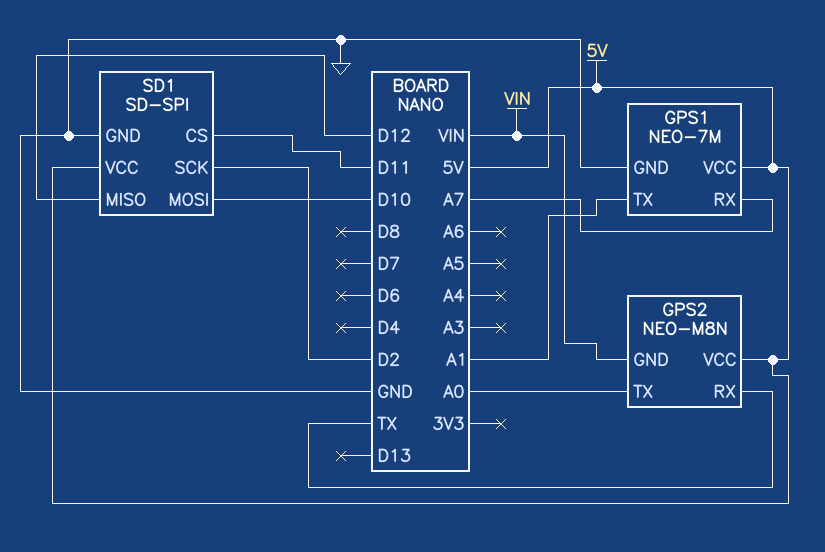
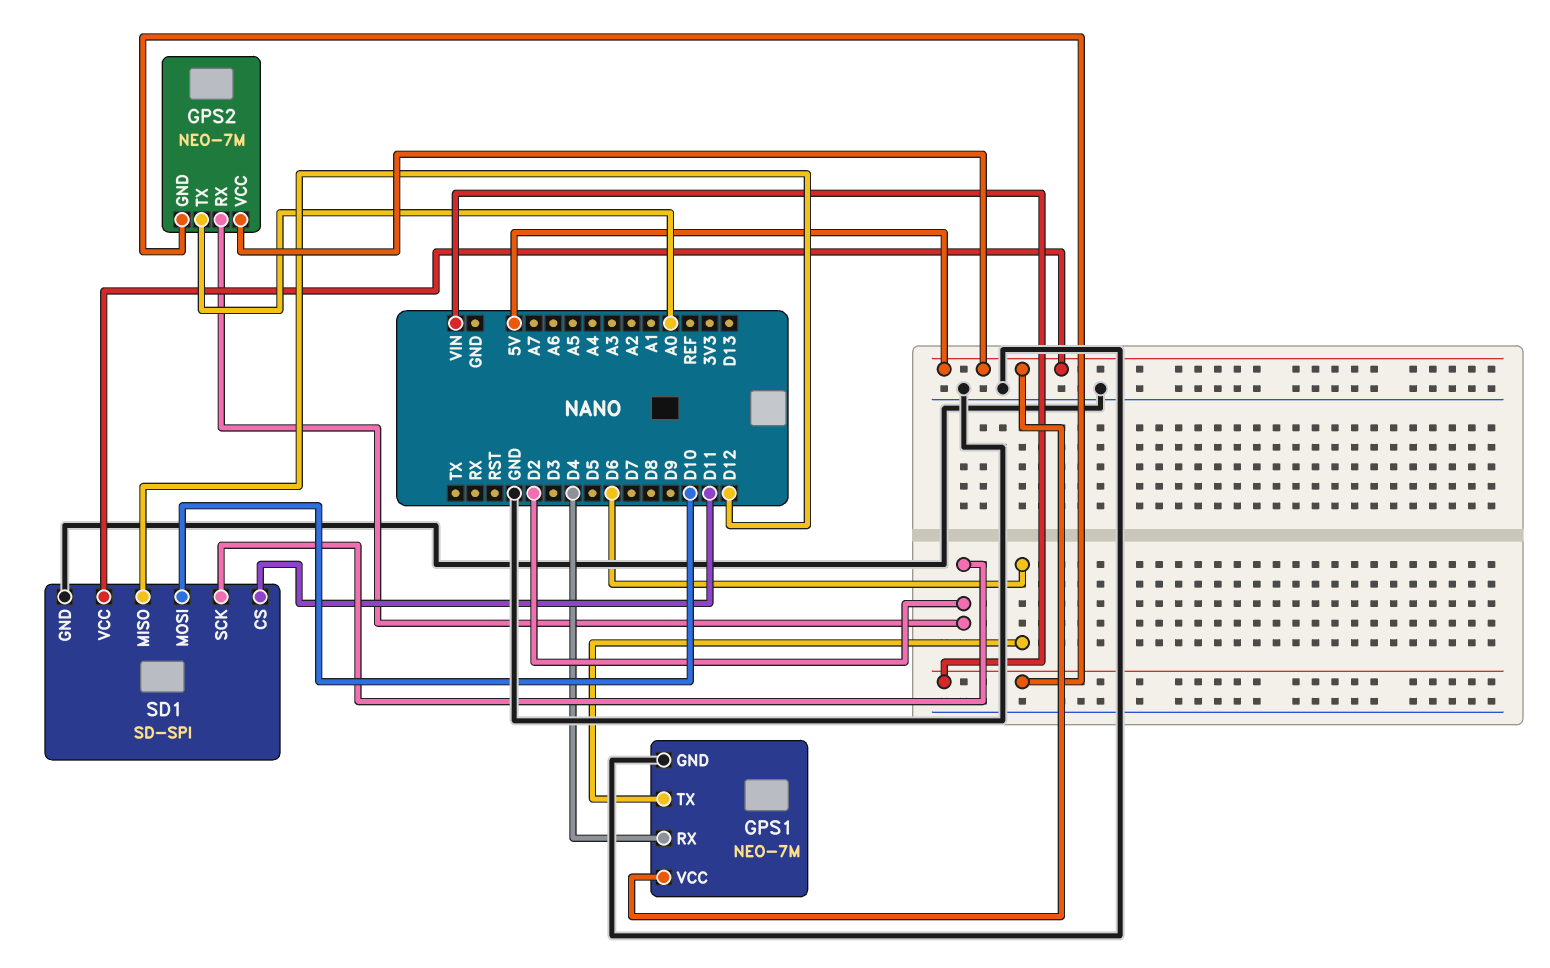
GPS1 pin RX: A7 -> D4
GPS1 pin TX: A1 -> D6
GPS2: NEO-M8N -> NEO-7M
GPS2 pin RX: TX -> D2

